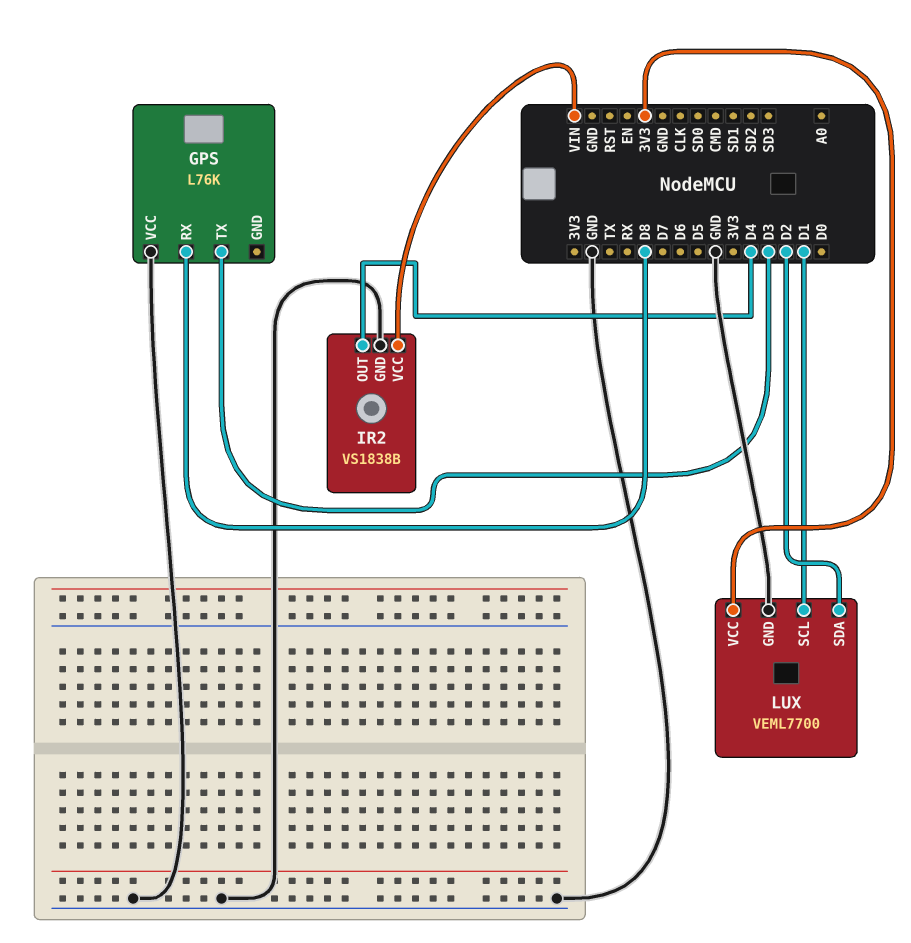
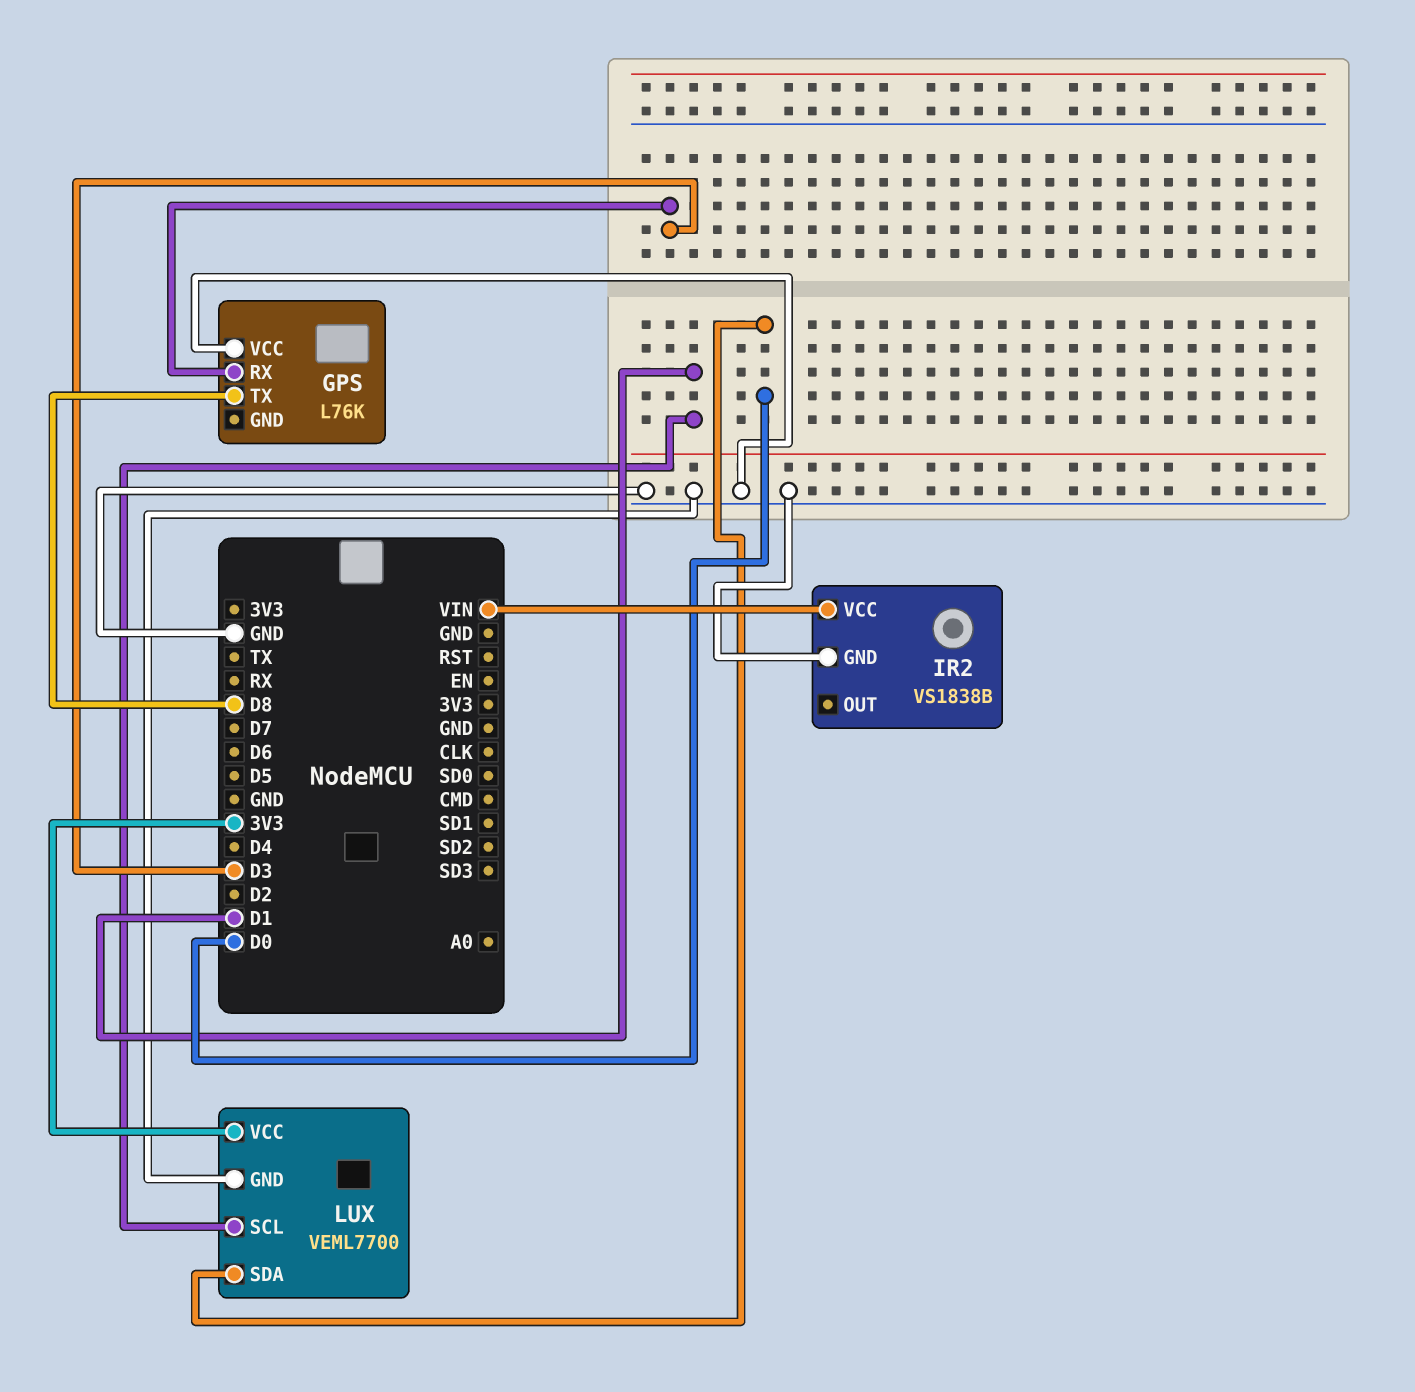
GPS pin RX: D8 -> D3
GPS pin TX: D3 -> D8
IR2 pin OUT: D4 -> none
LUX pin SDA: D2 -> D0

